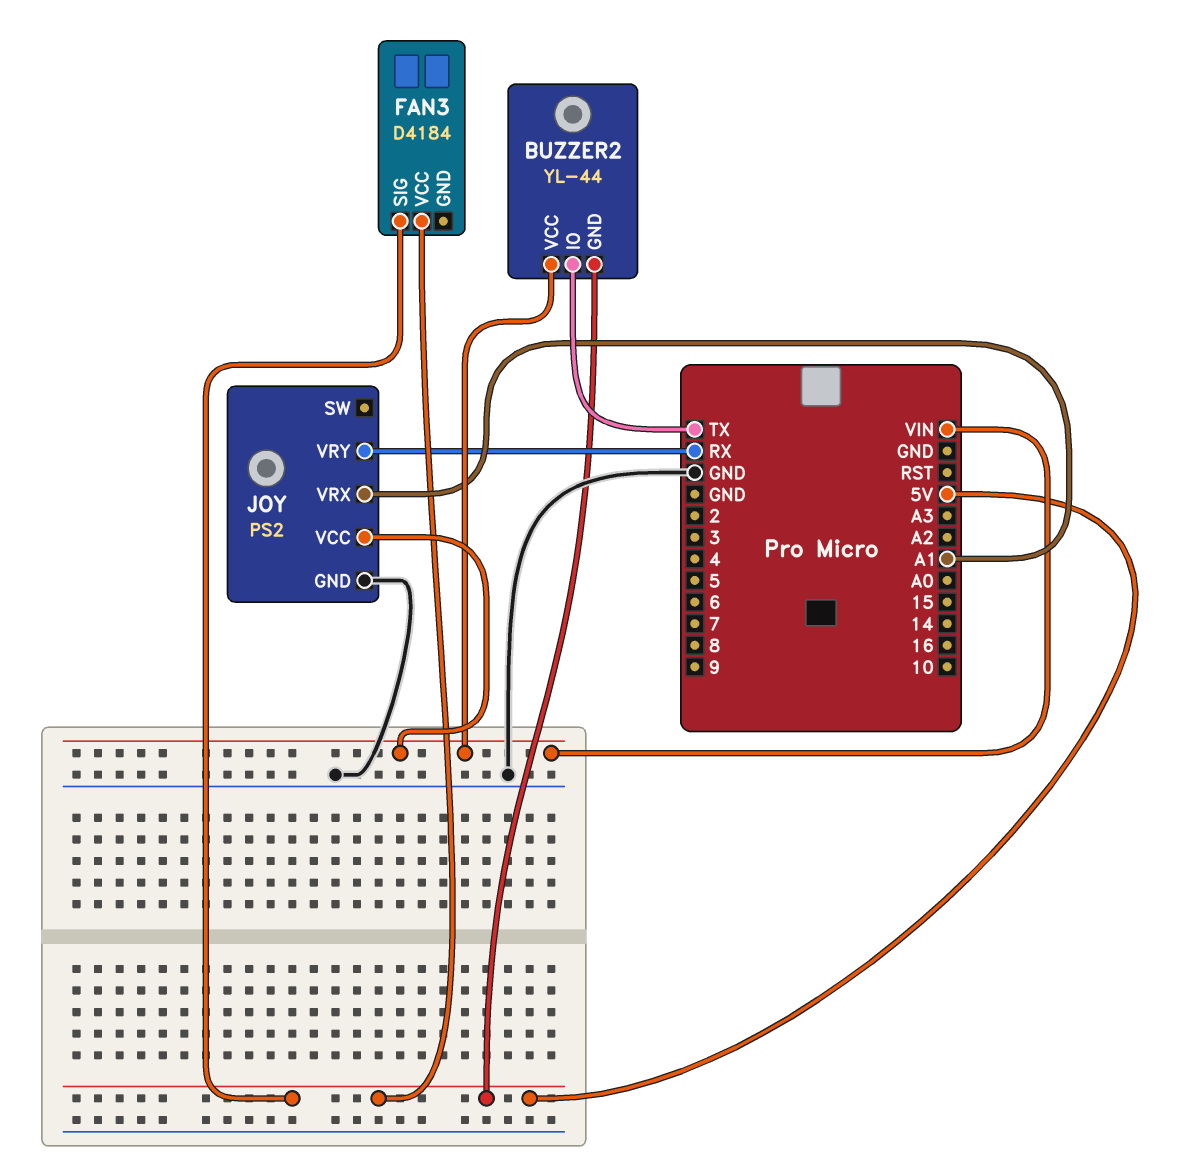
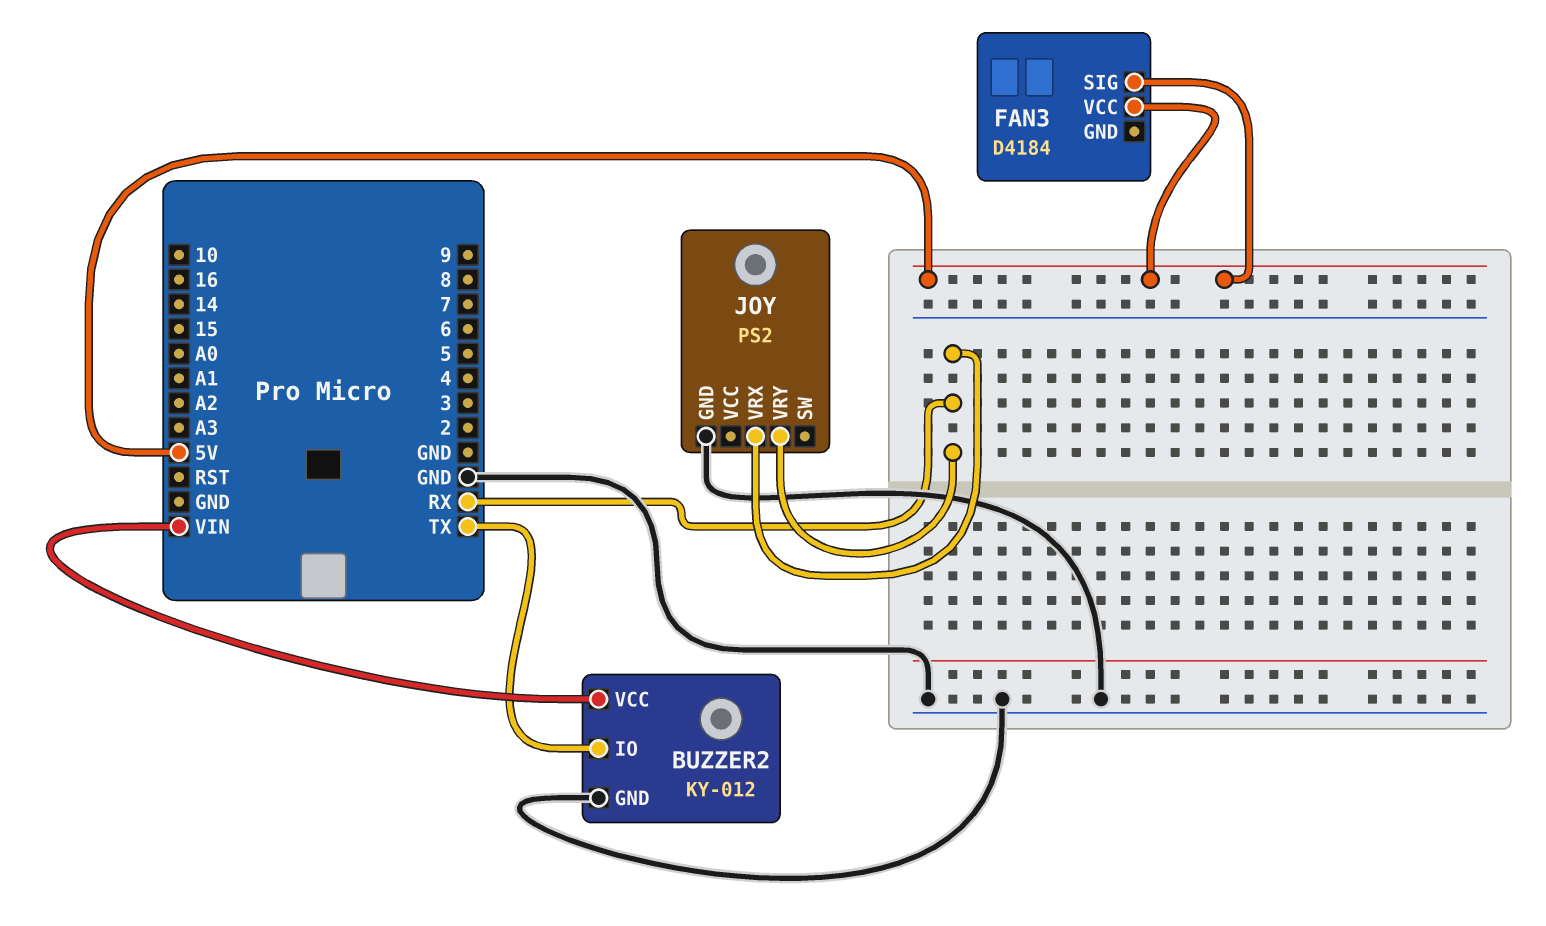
BUZZER2: YL-44 -> KY-012
BUZZER2 pin GND: 5V -> GND
JOY pin VCC: VIN -> none
JOY pin VRX: A1 -> RX

